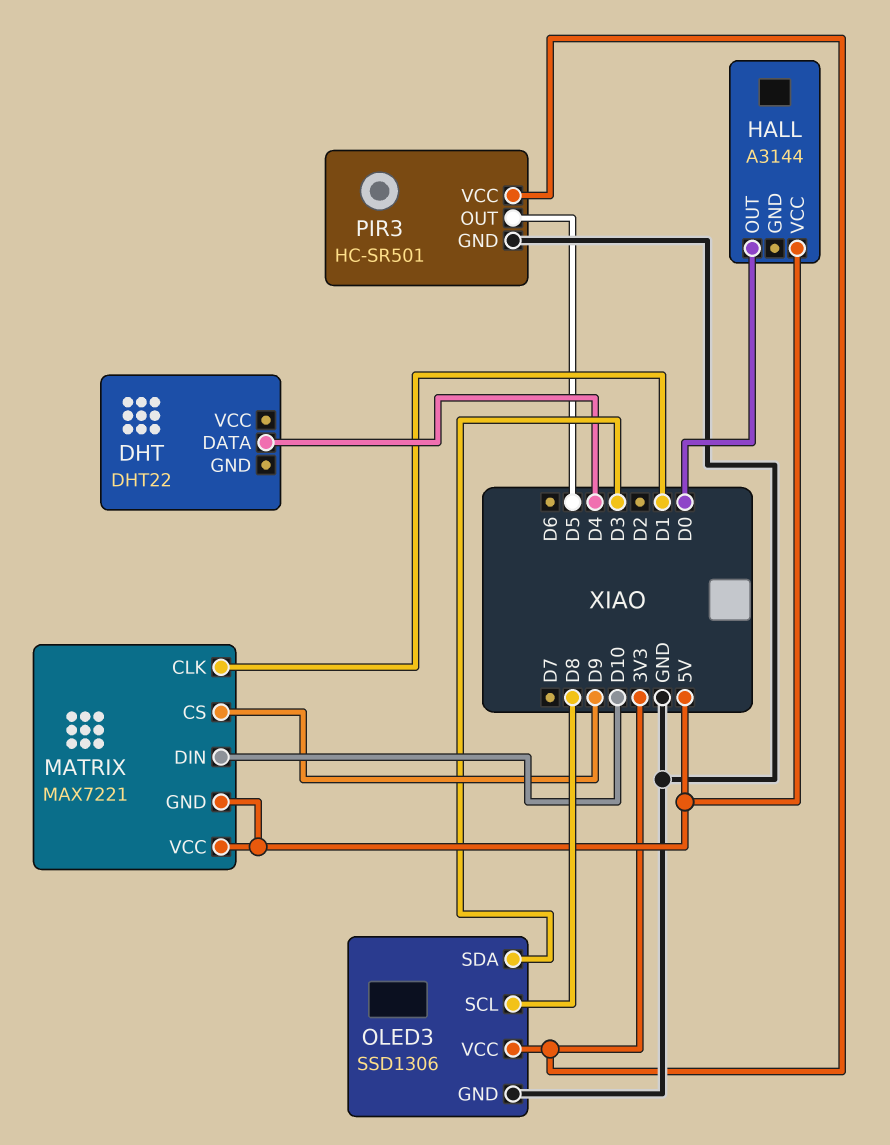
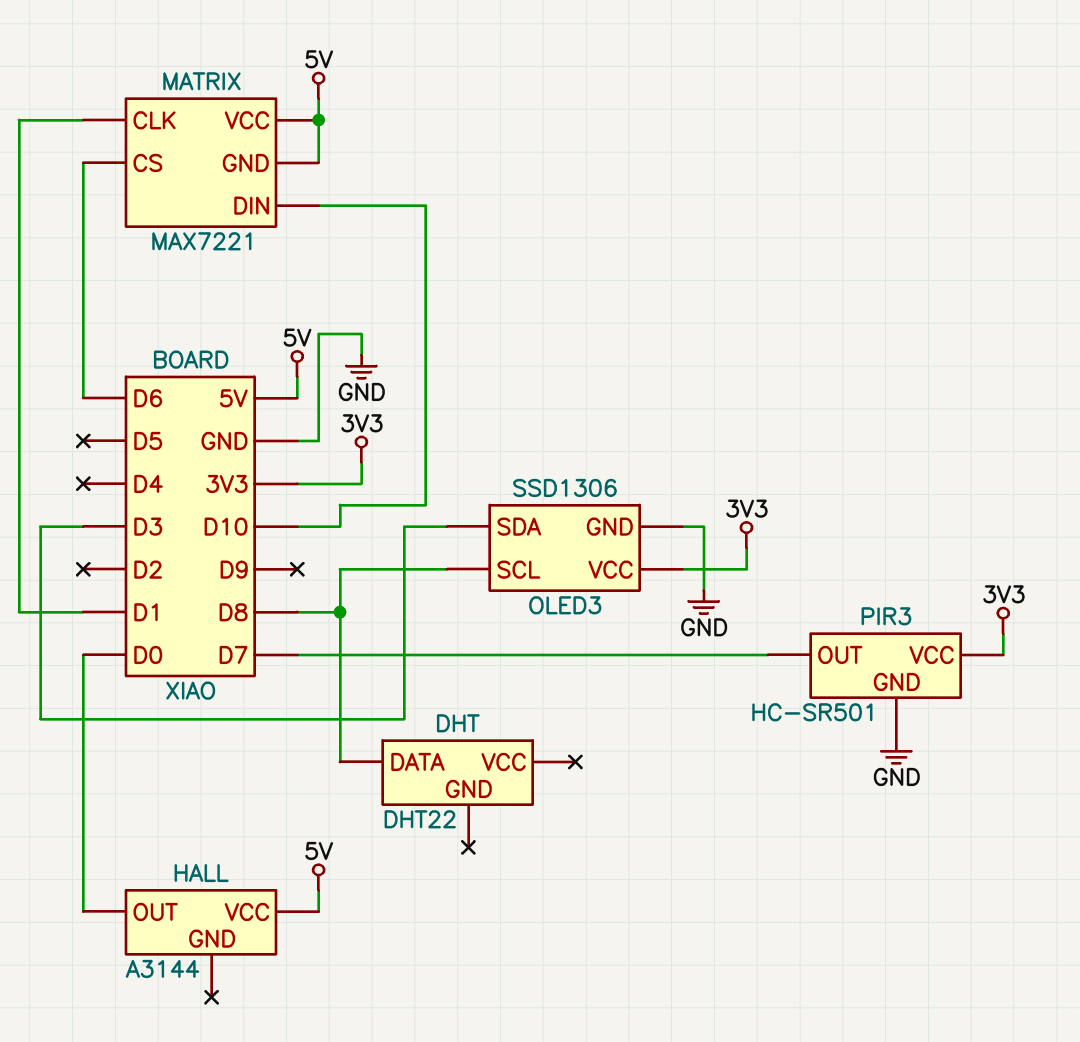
DHT pin DATA: D4 -> D8
MATRIX pin CS: D9 -> D6
PIR3 pin OUT: D5 -> D7

